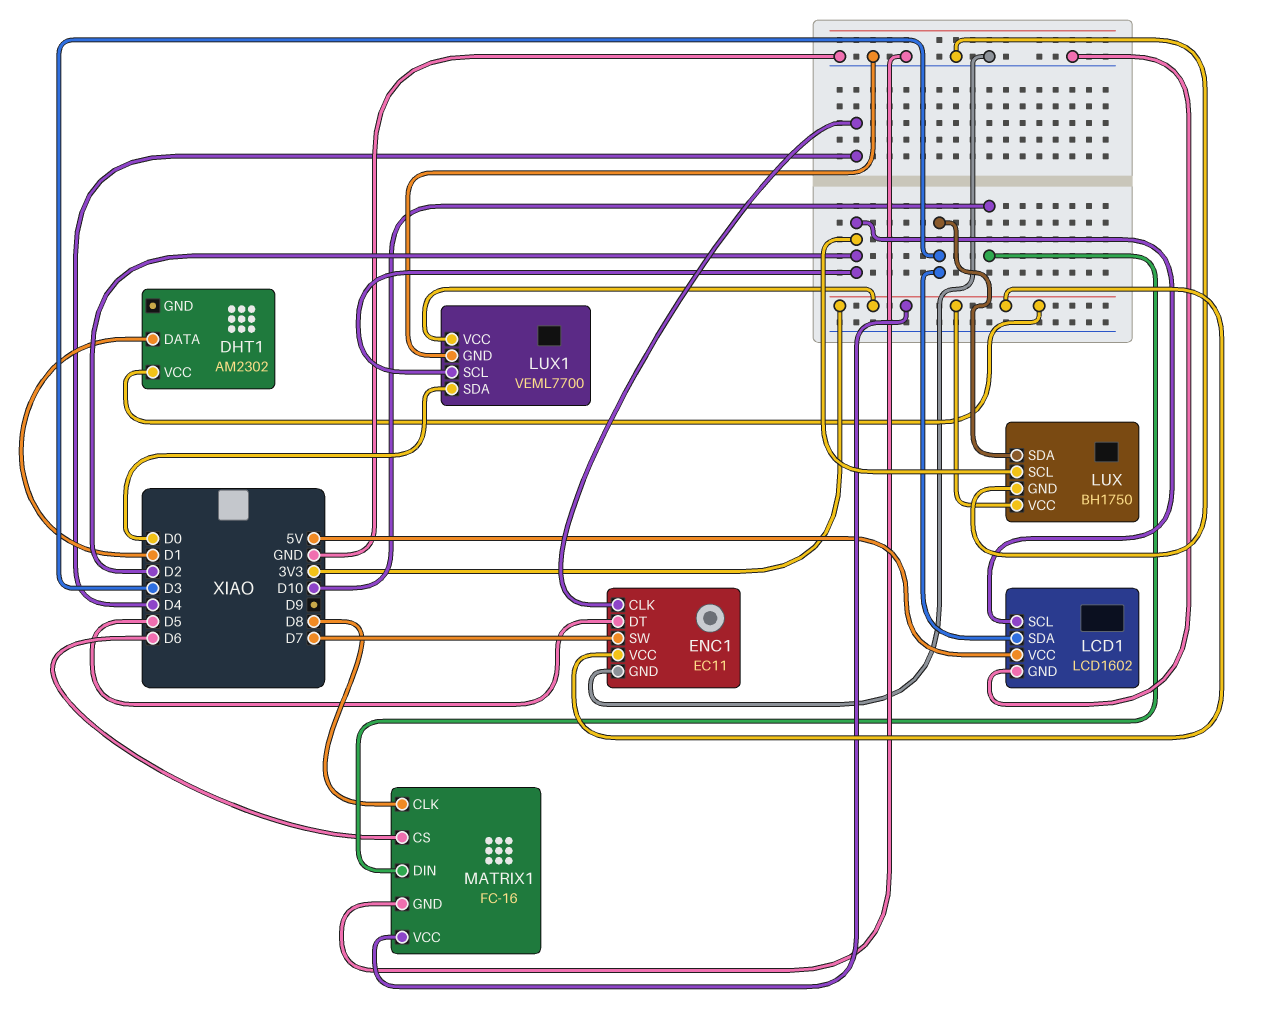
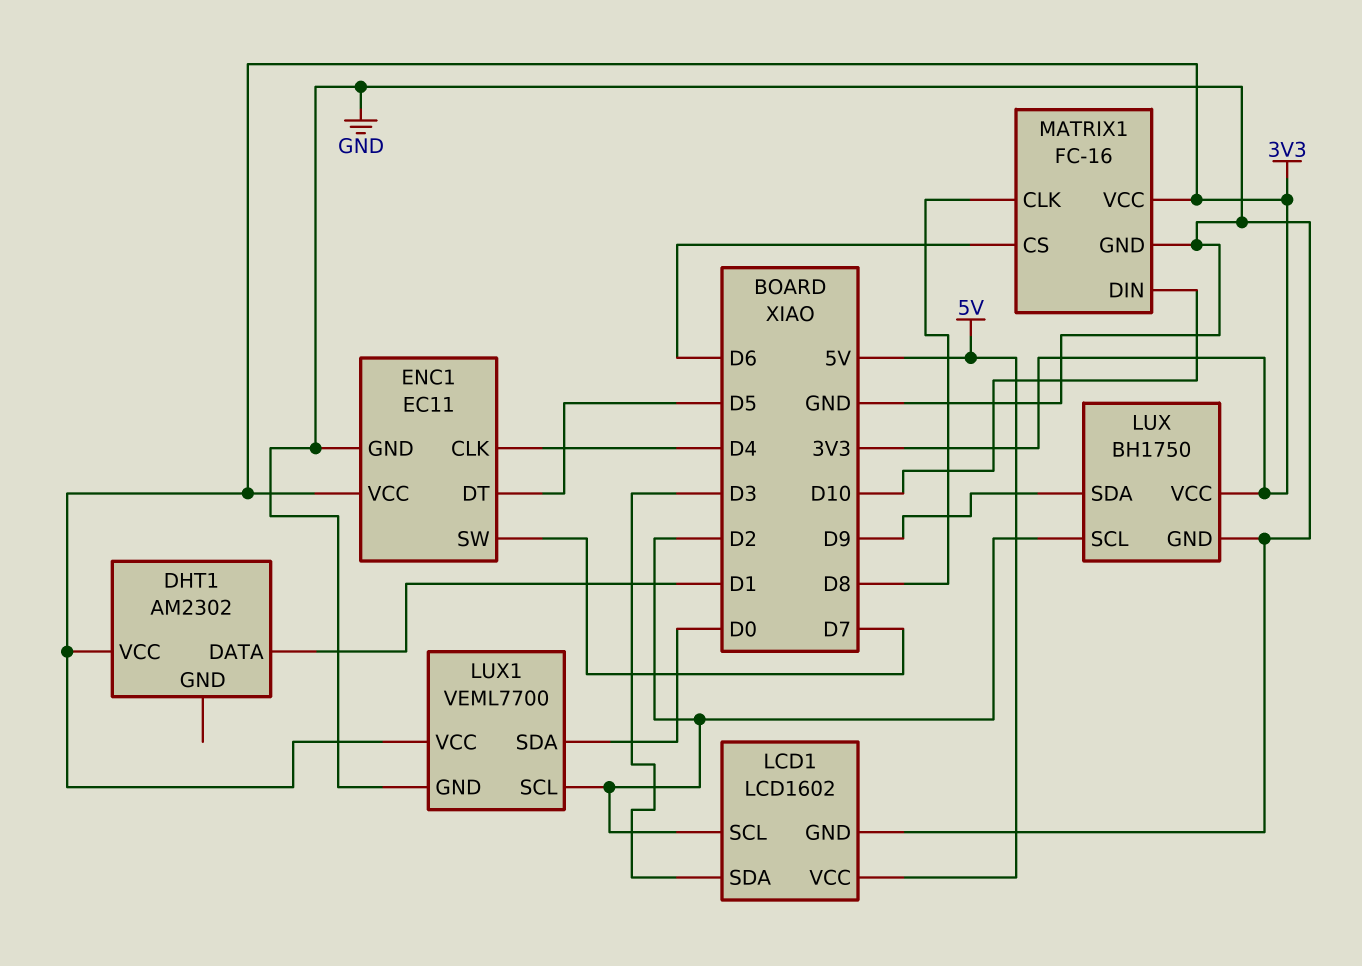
LUX pin SDA: D3 -> D9

